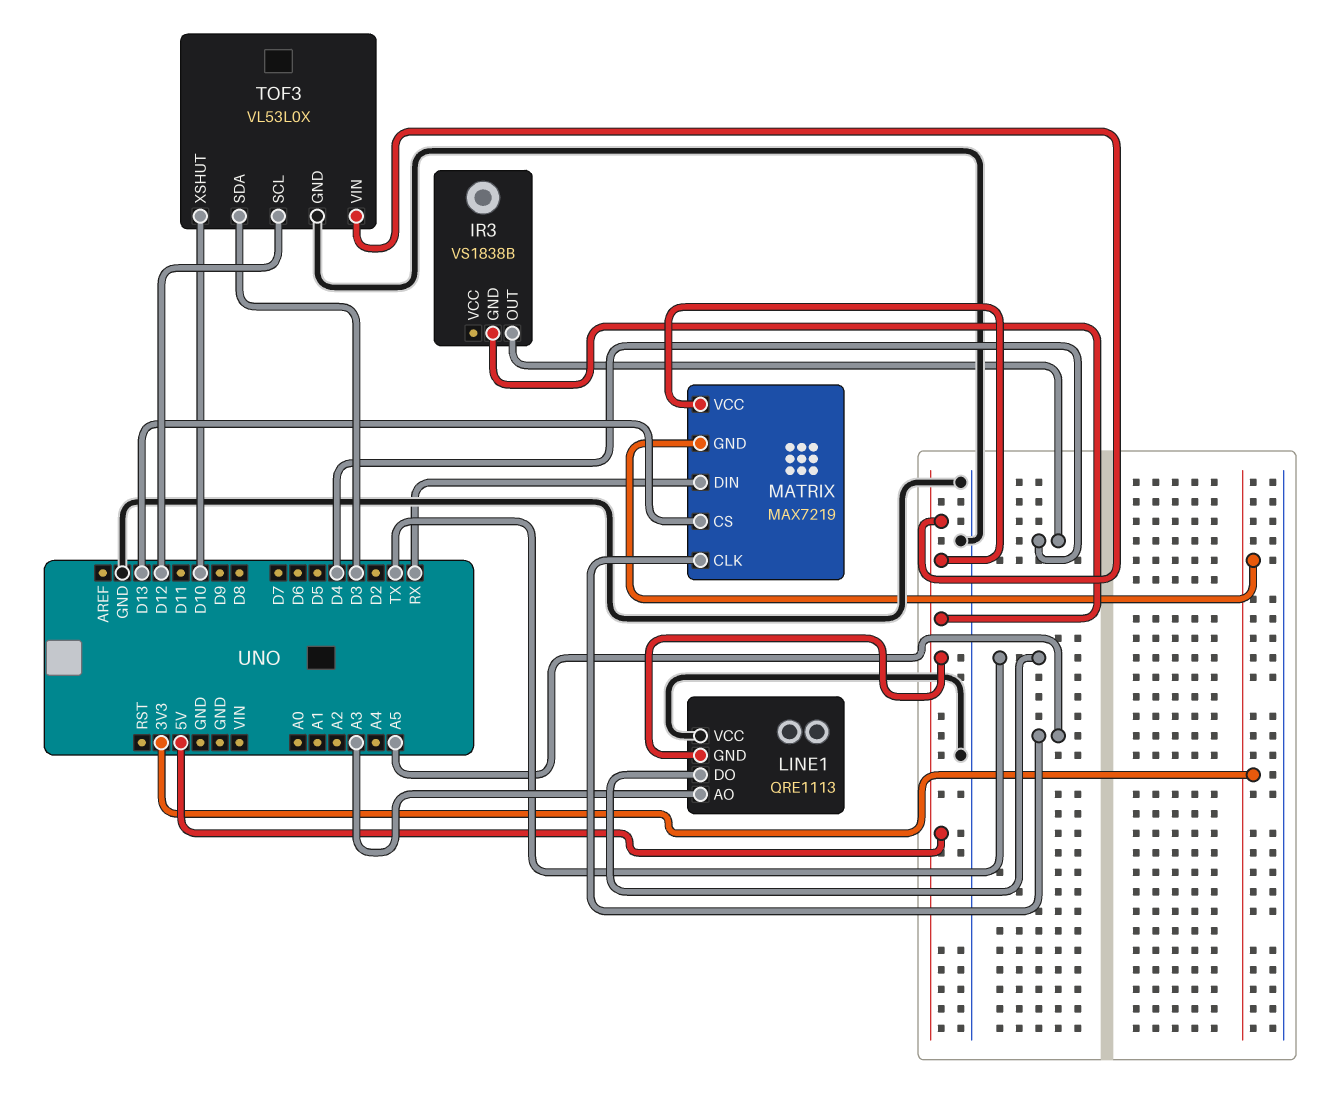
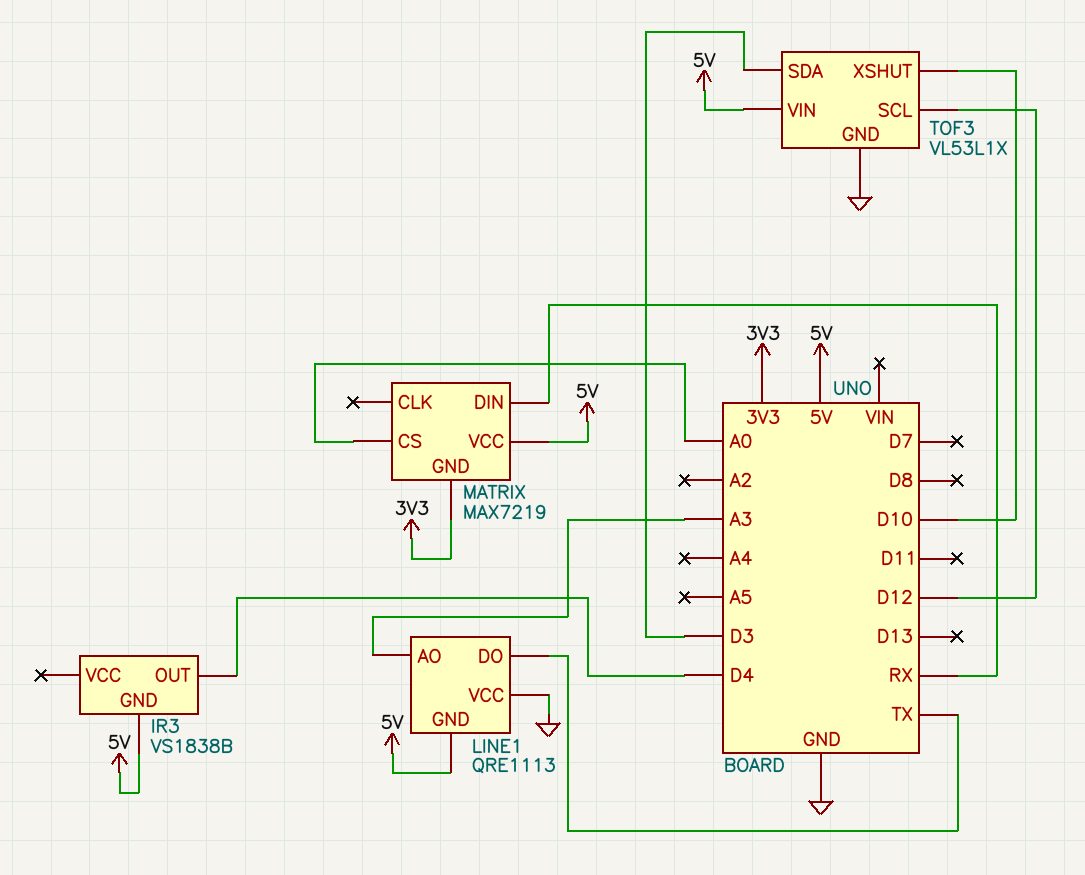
MATRIX pin CLK: A5 -> none
MATRIX pin CS: D13 -> A0
TOF3: VL53L0X -> VL53L1X

